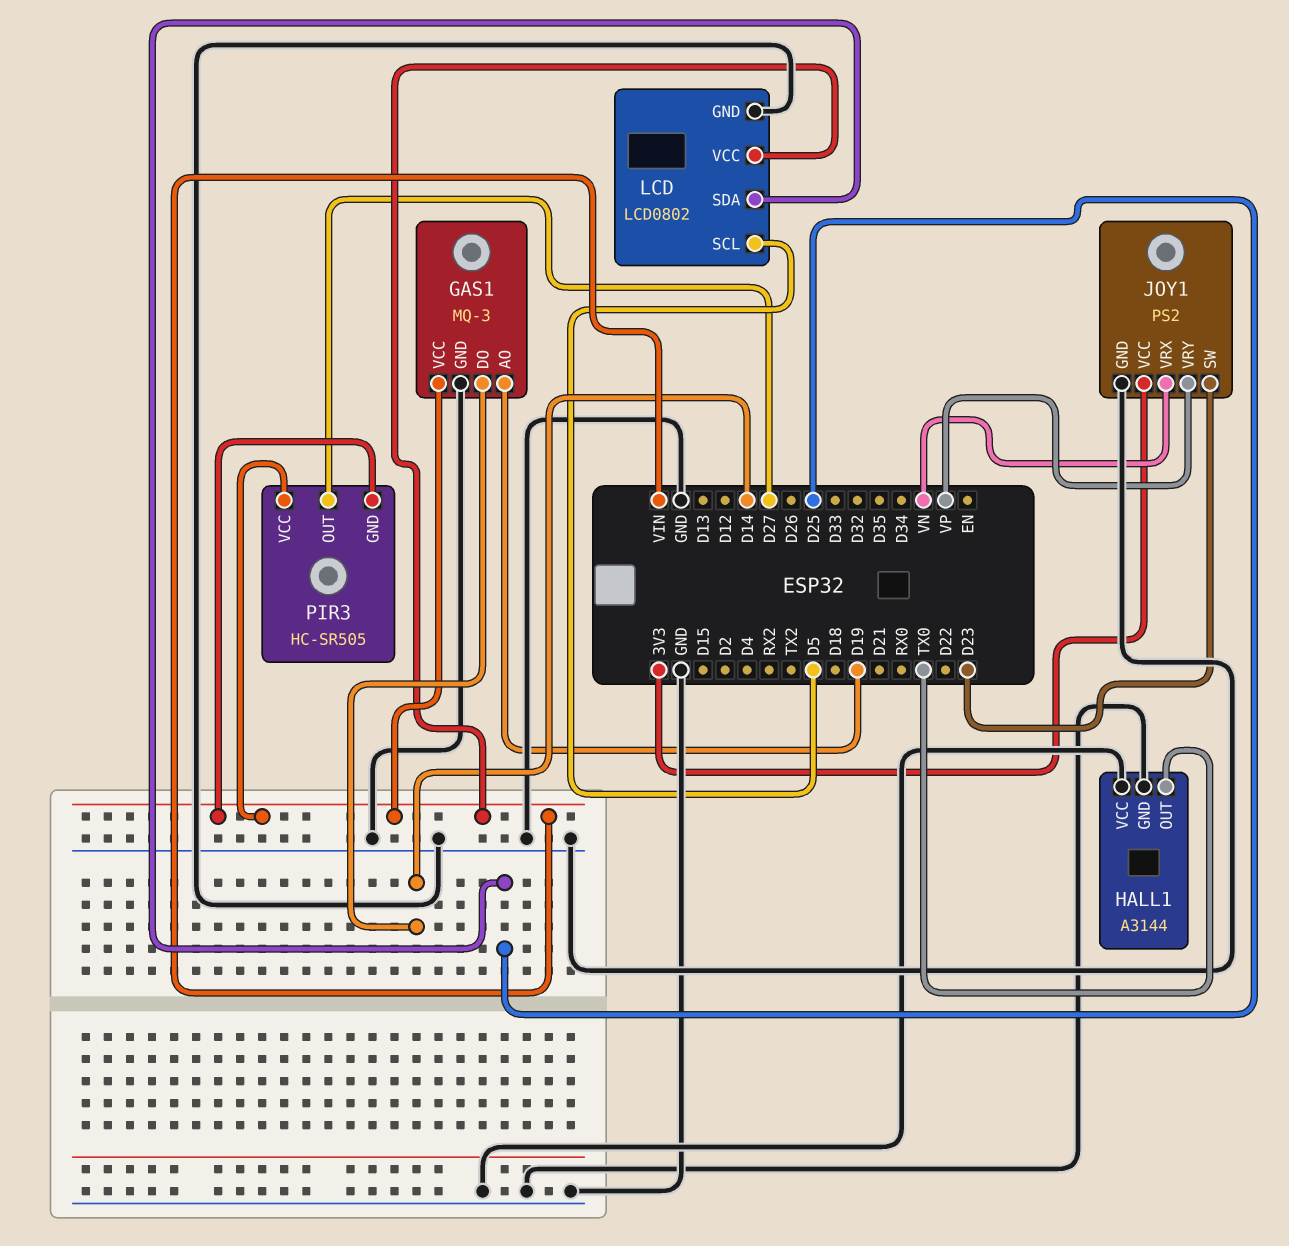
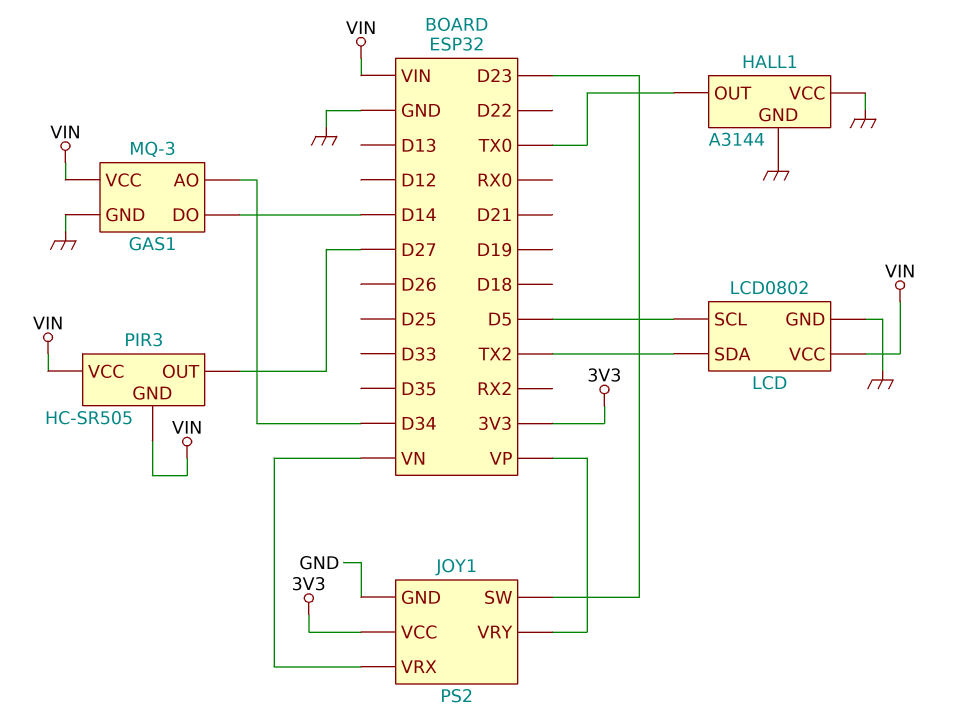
GAS1 pin AO: D19 -> D34
LCD pin SDA: D25 -> TX2

